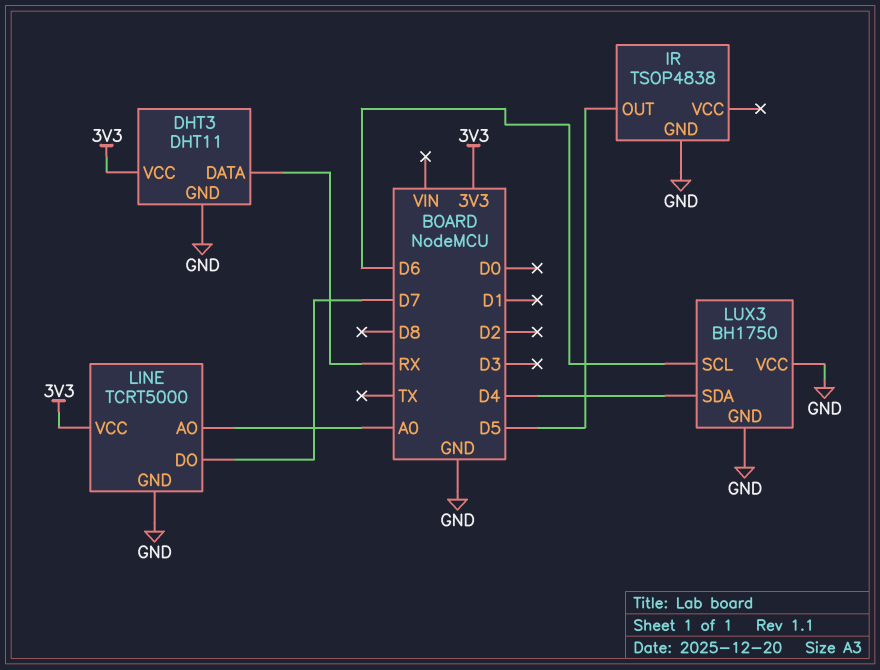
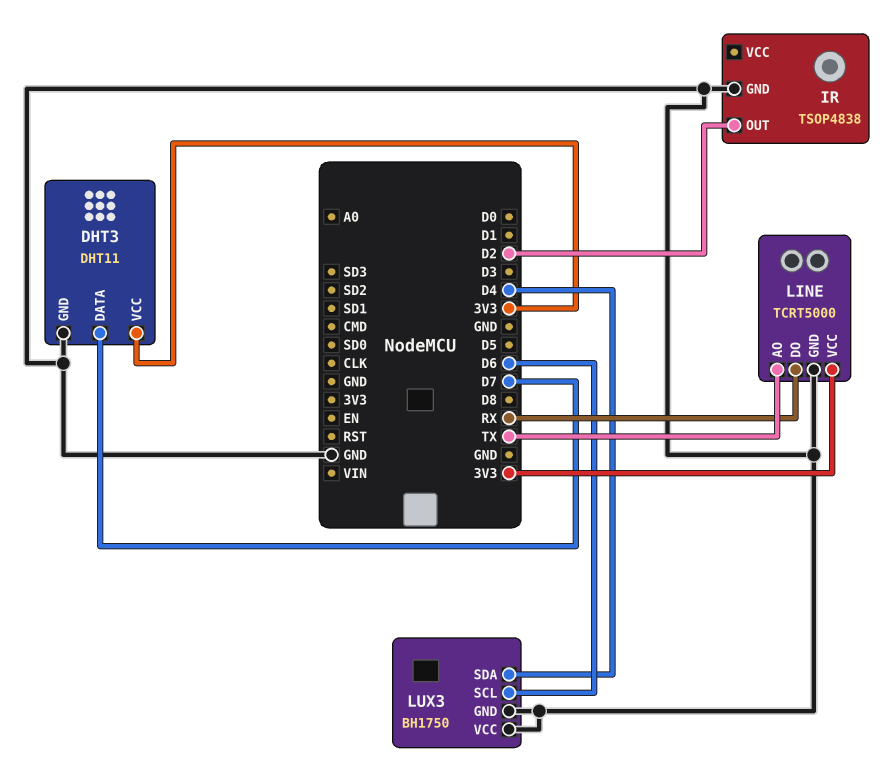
DHT3 pin DATA: RX -> D7
IR pin OUT: D5 -> D2
LINE pin AO: A0 -> TX
LINE pin DO: D7 -> RX

